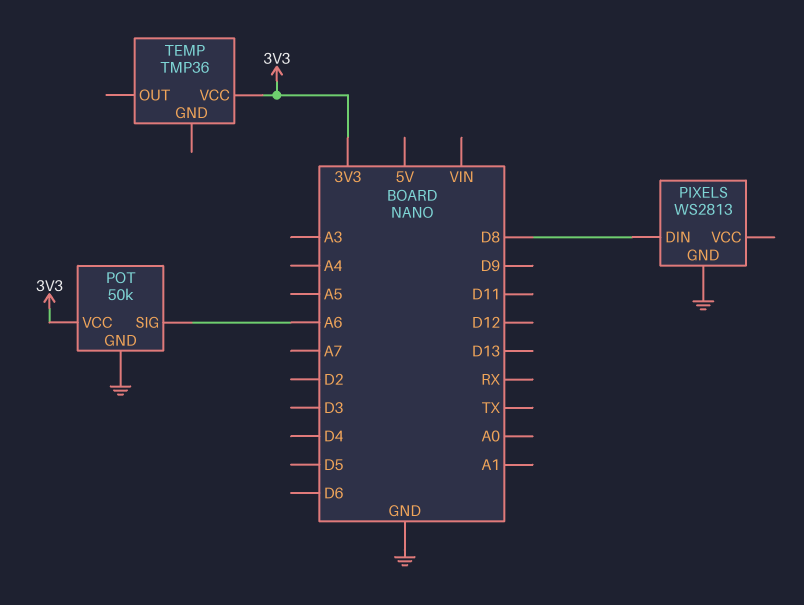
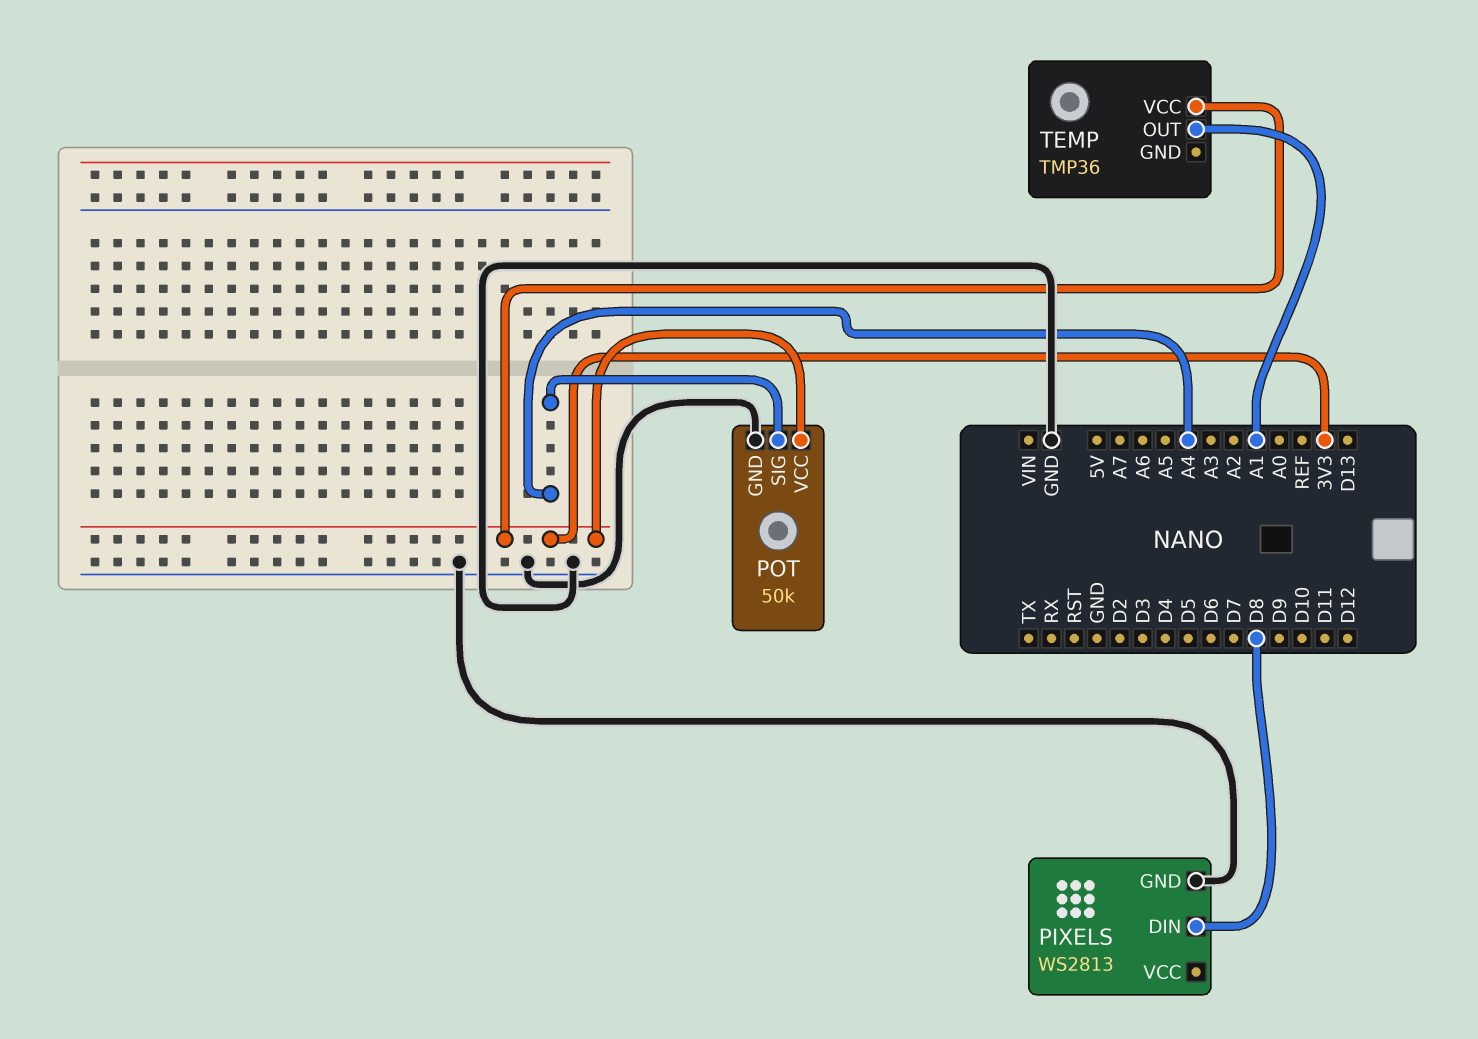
POT pin SIG: A6 -> A4
TEMP pin OUT: none -> A1

